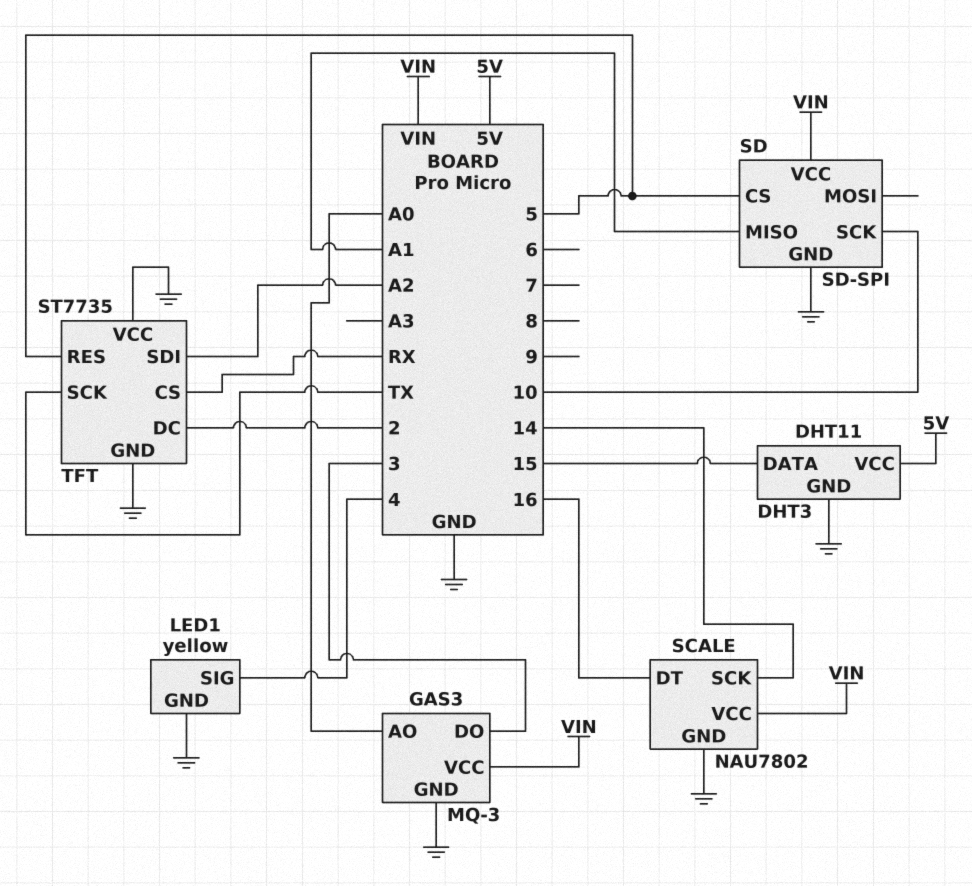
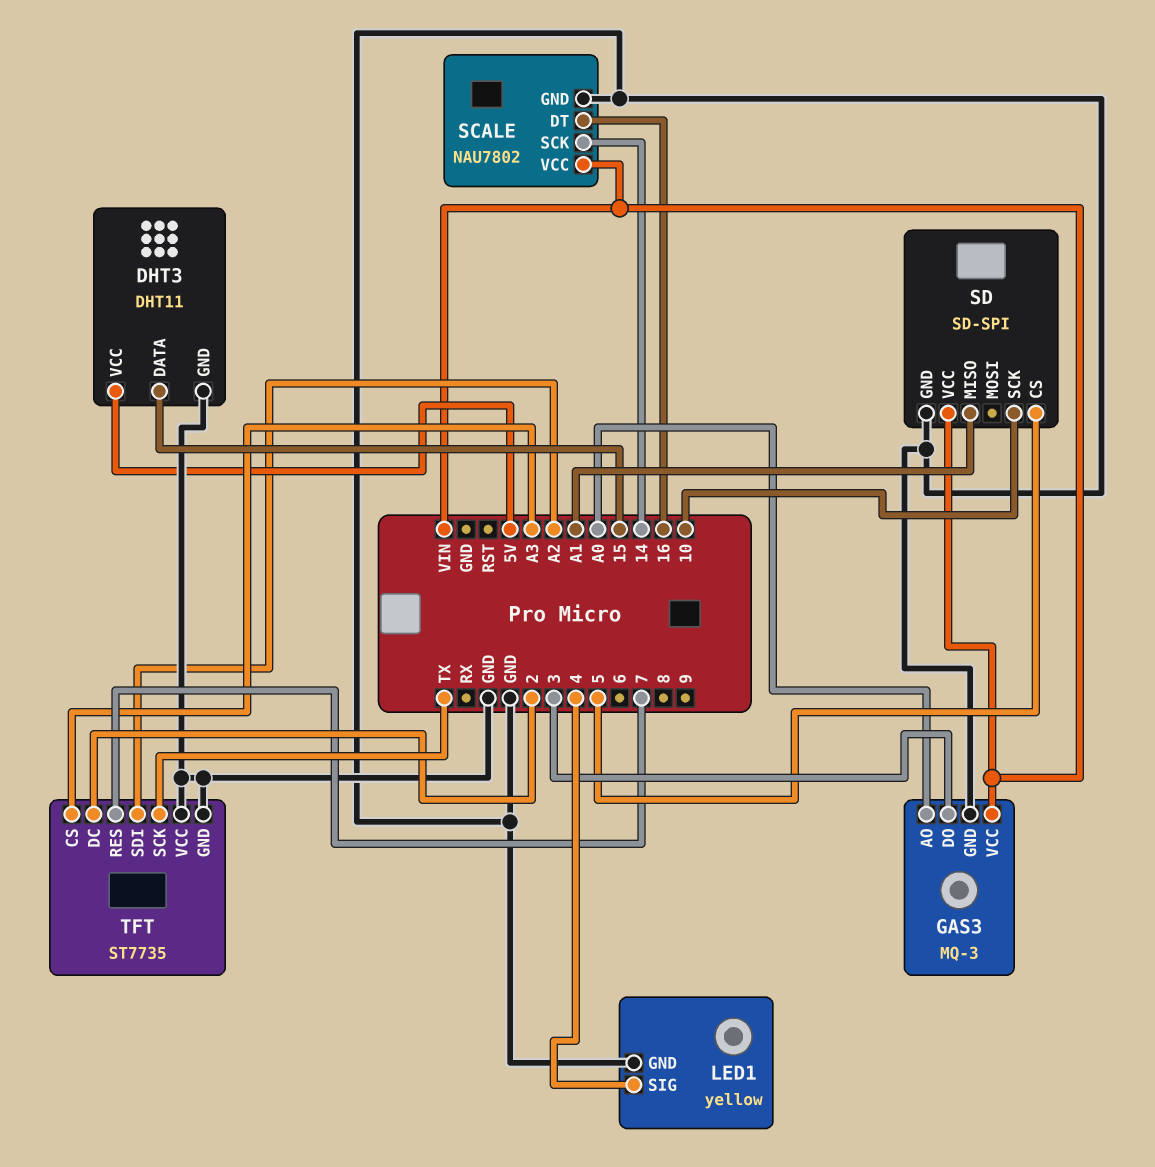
TFT pin CS: RX -> A3
TFT pin RES: 5 -> 7

